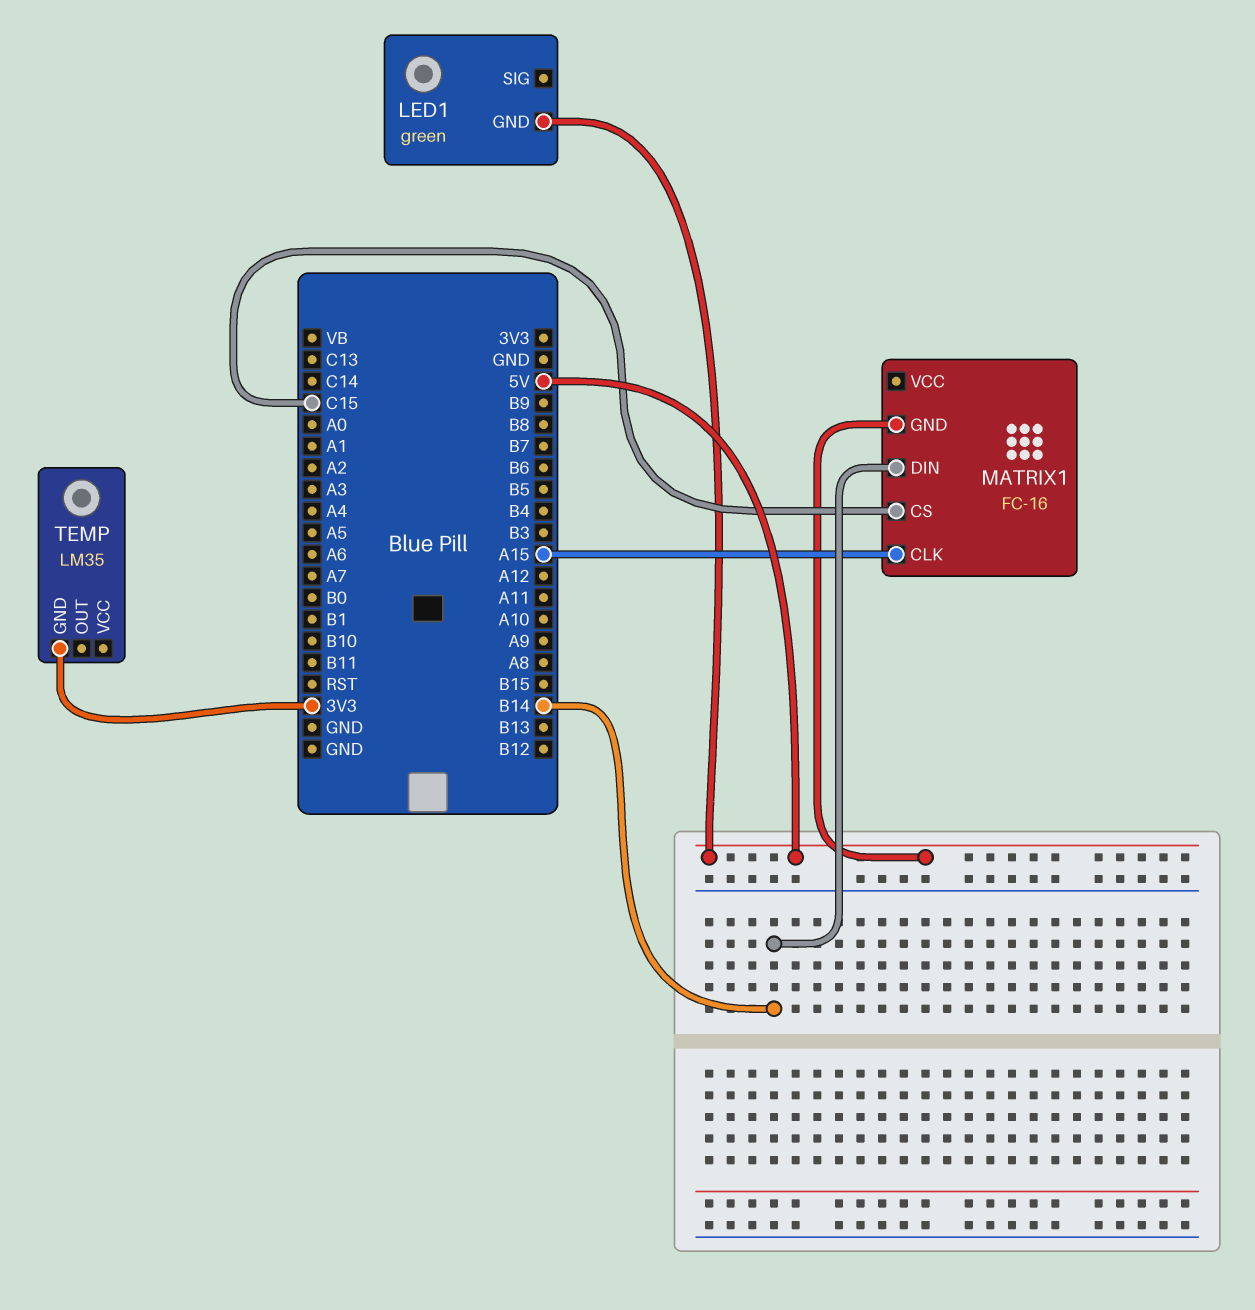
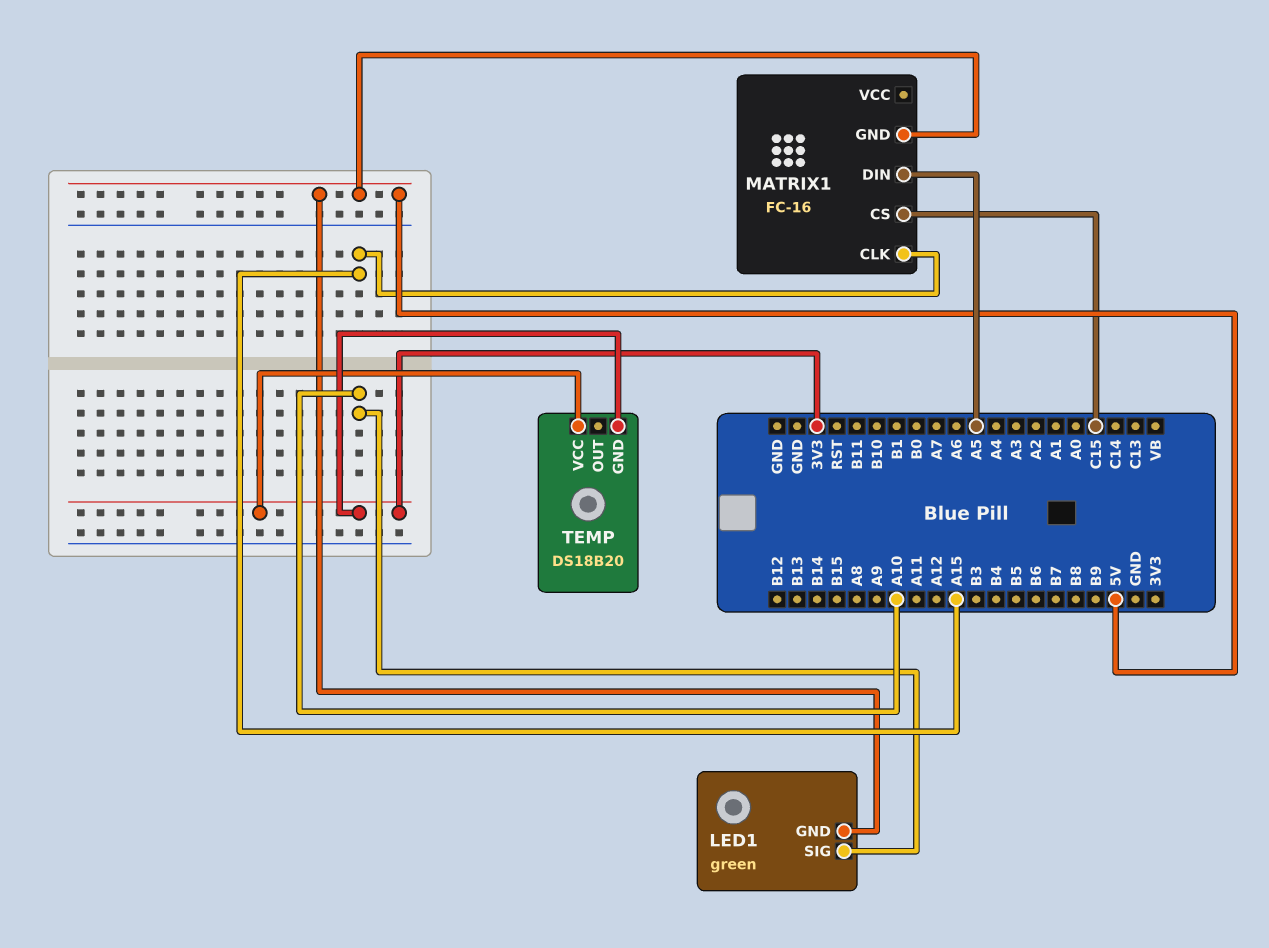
LED1 pin SIG: none -> A10
MATRIX1 pin DIN: B14 -> A5
TEMP: LM35 -> DS18B20
TEMP pin VCC: none -> 3V3

